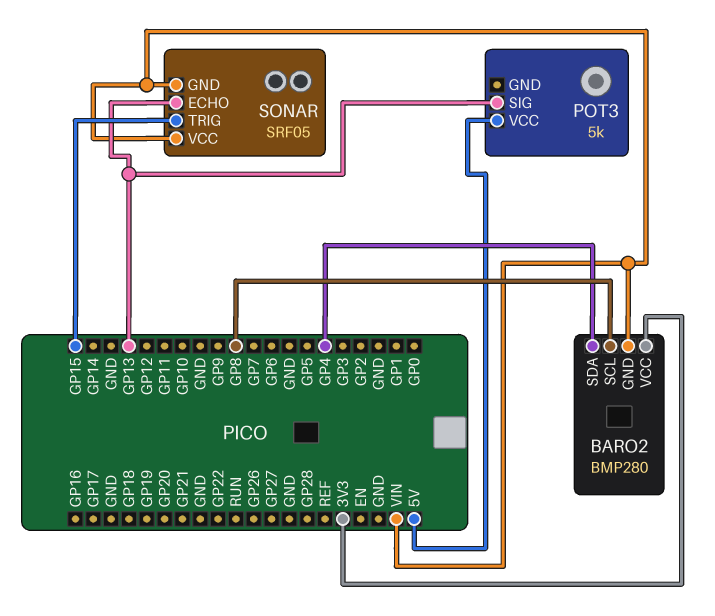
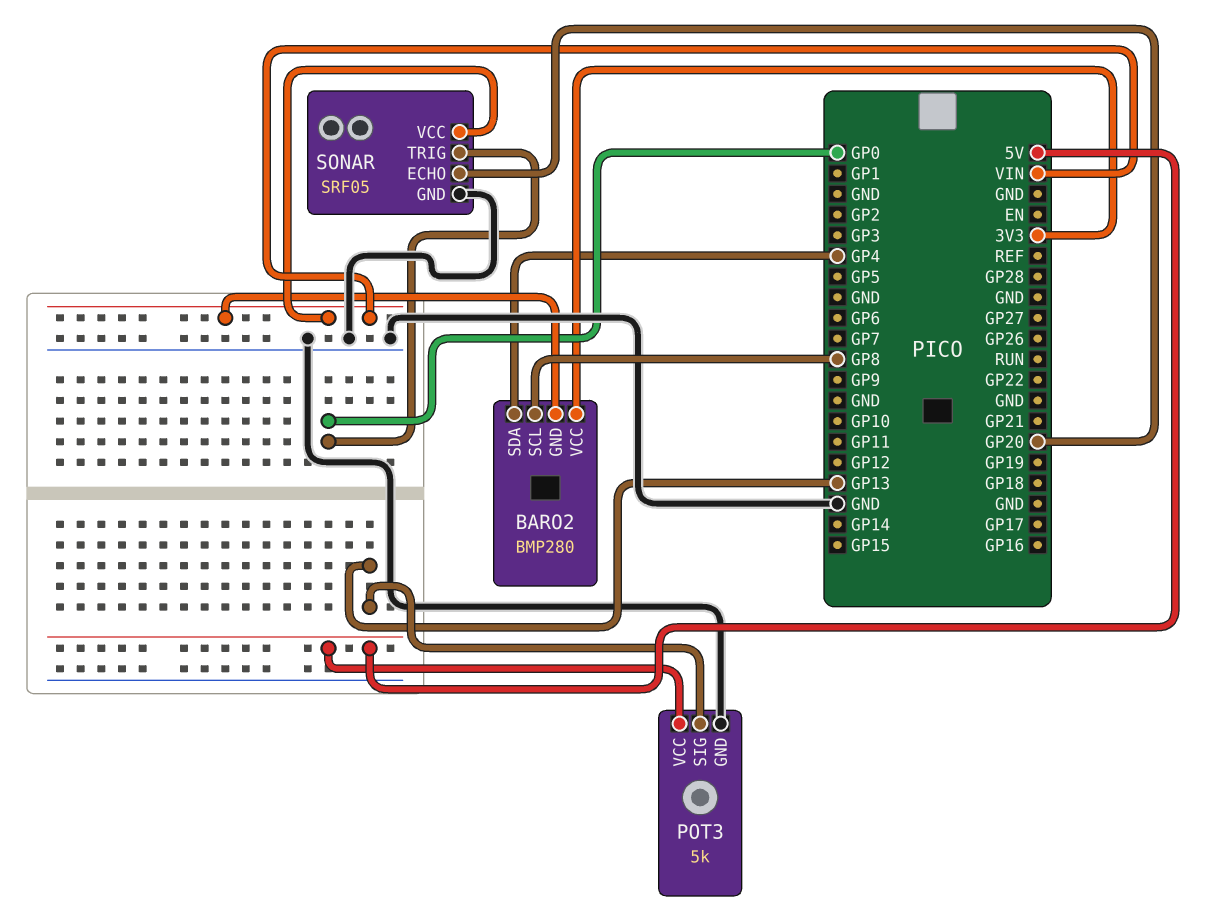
POT3 pin GND: none -> GND
SONAR pin ECHO: GP13 -> GP20
SONAR pin GND: VIN -> GND
SONAR pin TRIG: GP15 -> GP0

